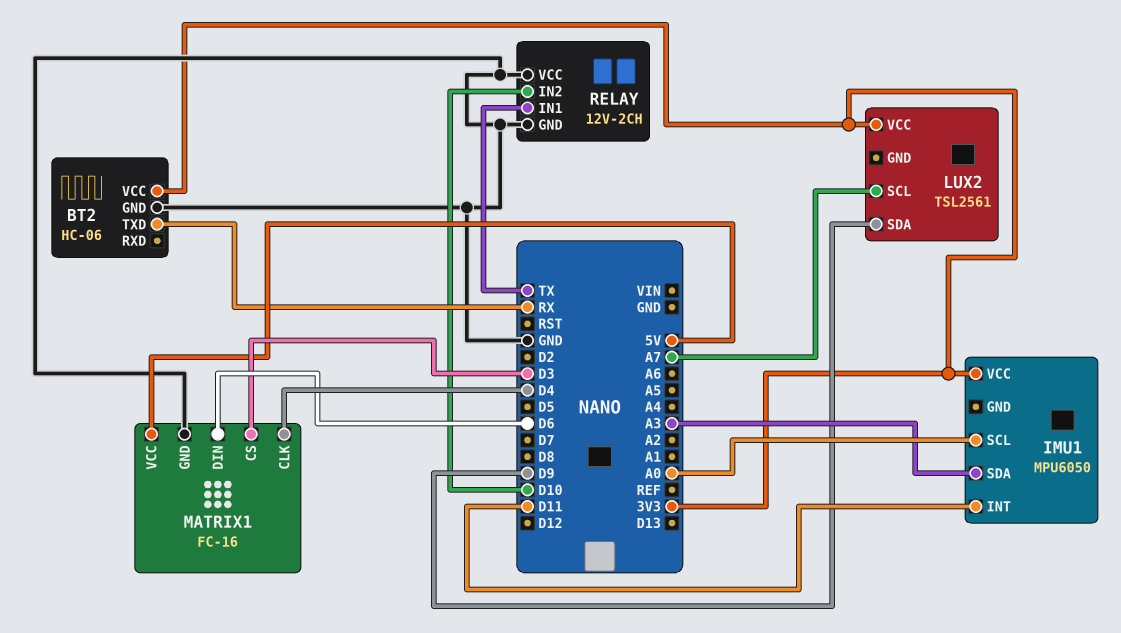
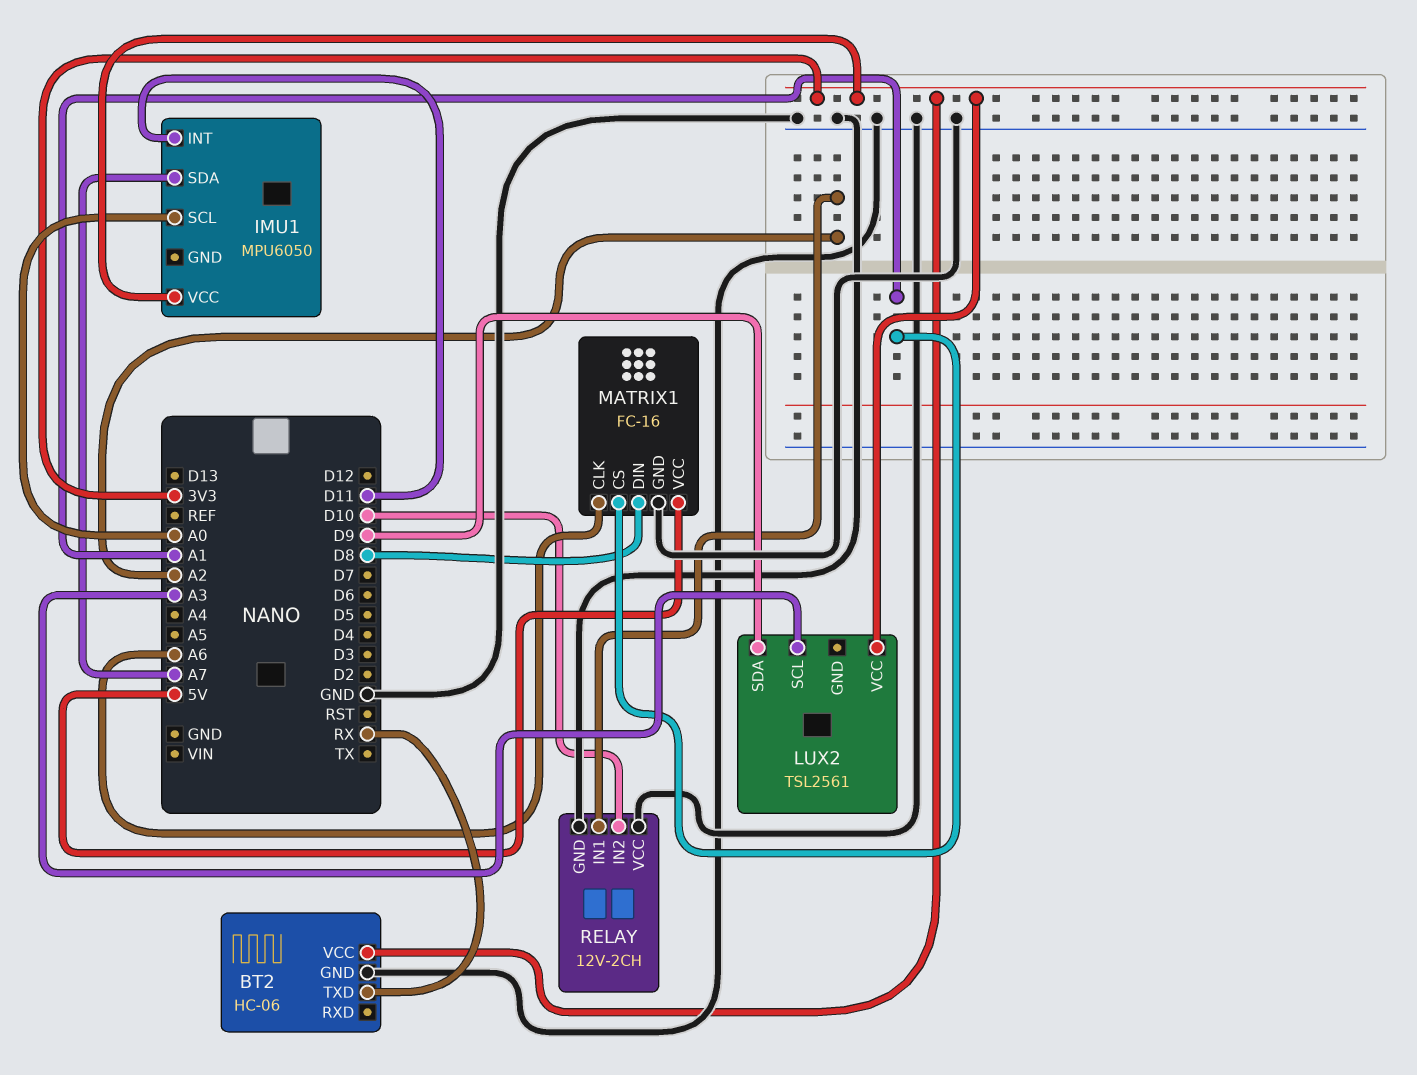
IMU1 pin SDA: A3 -> A7
LUX2 pin SCL: A7 -> A3
MATRIX1 pin CLK: D4 -> A6
MATRIX1 pin CS: D3 -> A1
MATRIX1 pin DIN: D6 -> D8
RELAY pin IN1: TX -> A2

